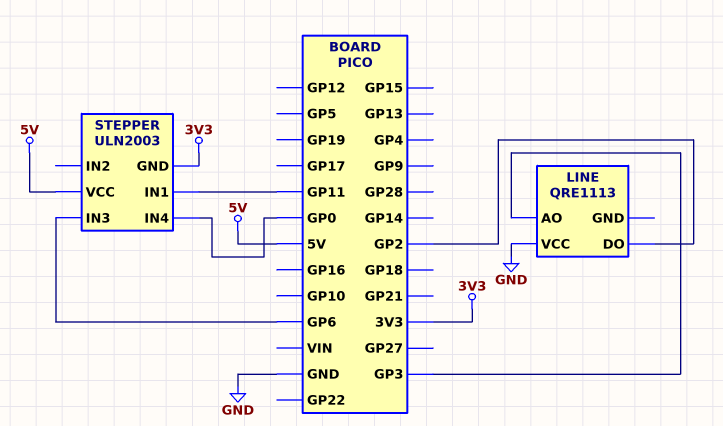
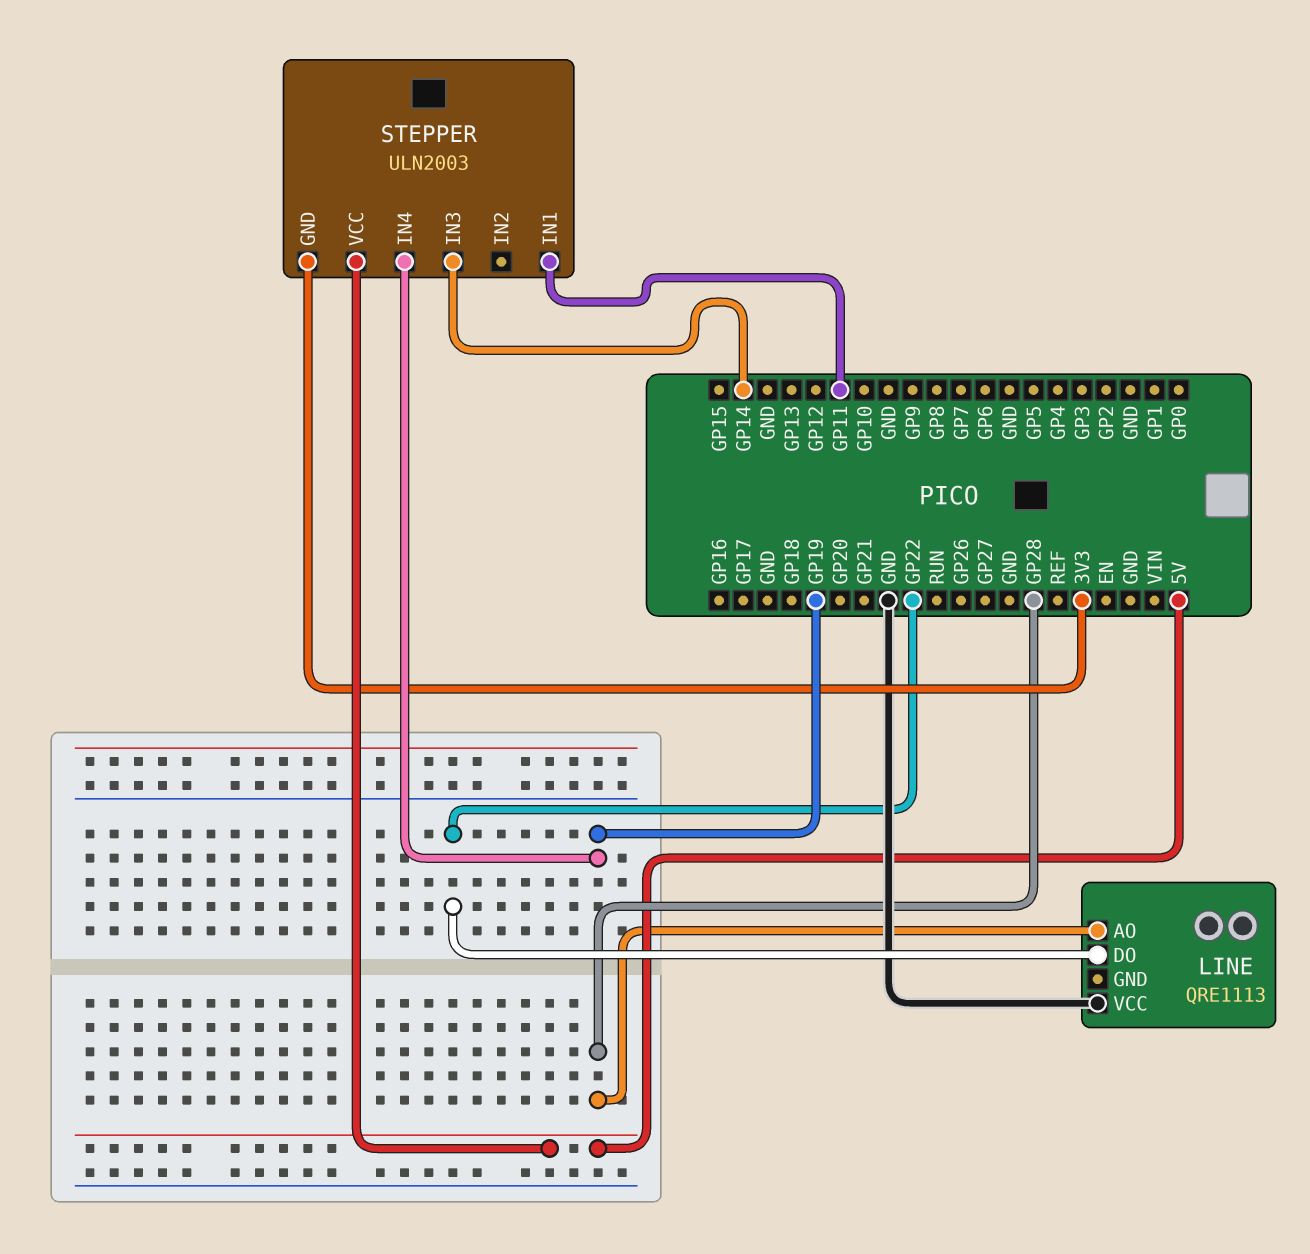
LINE pin AO: GP3 -> GP28
LINE pin DO: GP2 -> GP22
STEPPER pin IN3: GP6 -> GP14
STEPPER pin IN4: GP0 -> GP19

